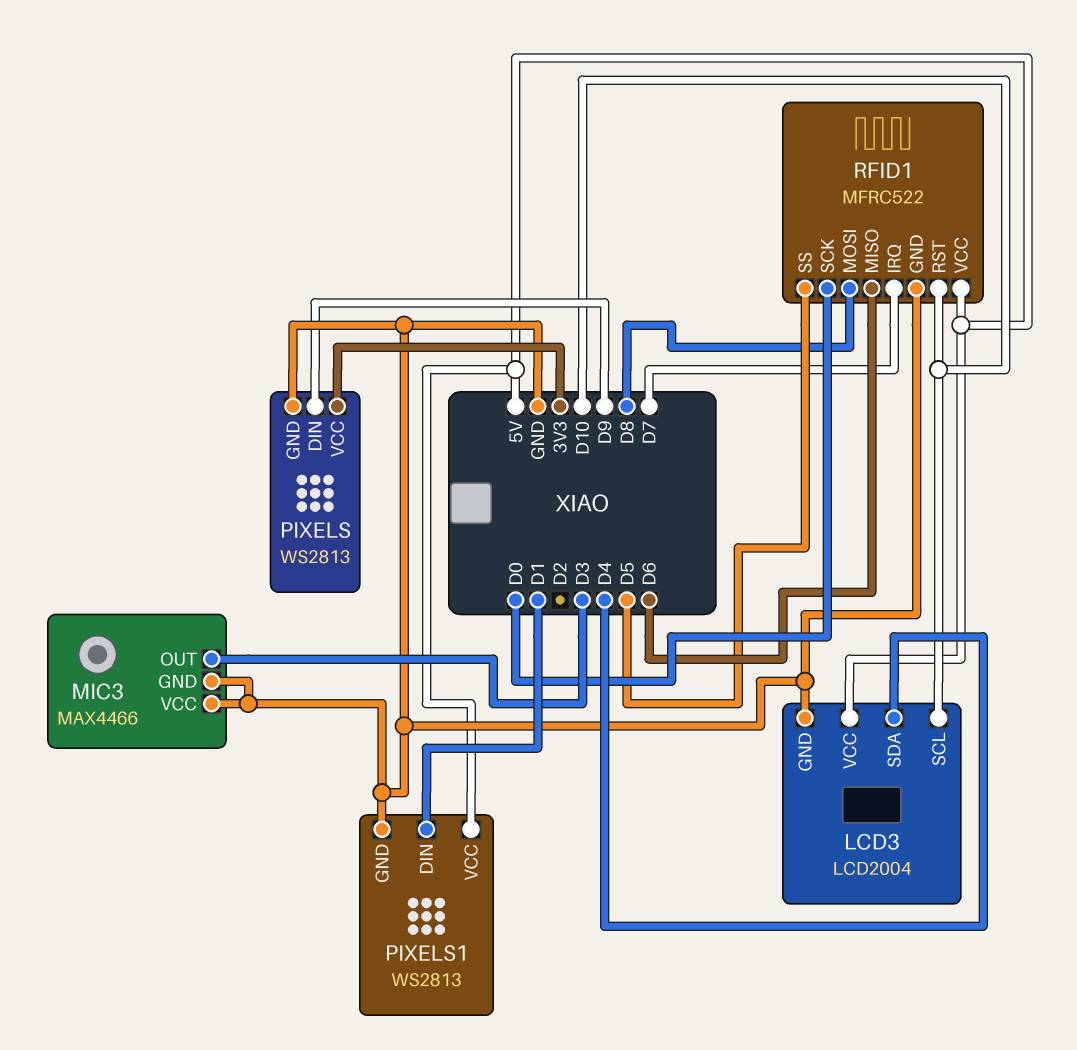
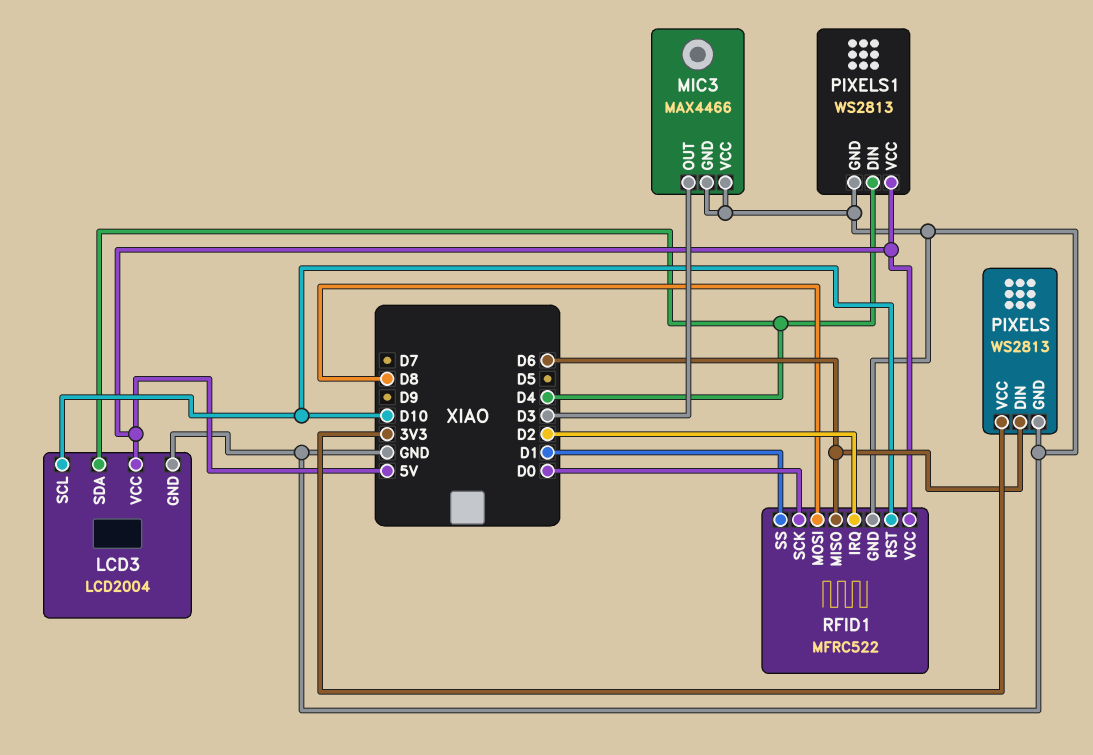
PIXELS pin DIN: D9 -> D6
PIXELS1 pin DIN: D1 -> D4
RFID1 pin IRQ: D7 -> D2
RFID1 pin SS: D5 -> D1

